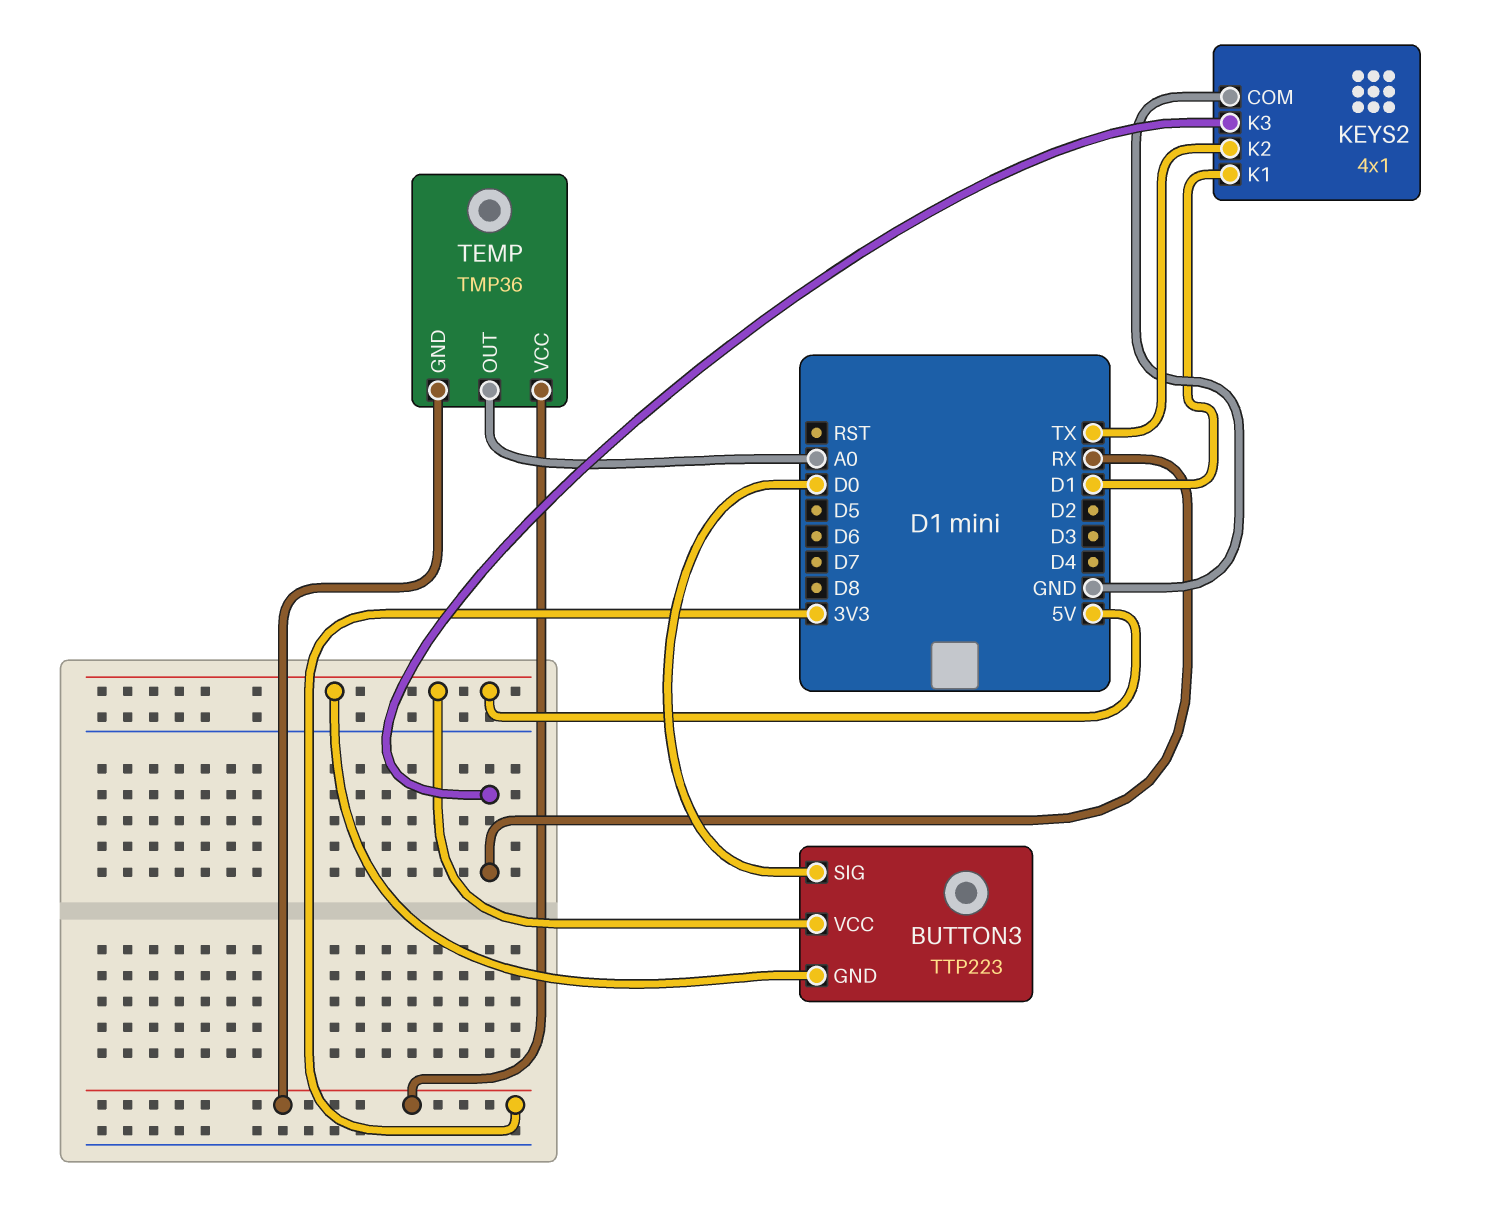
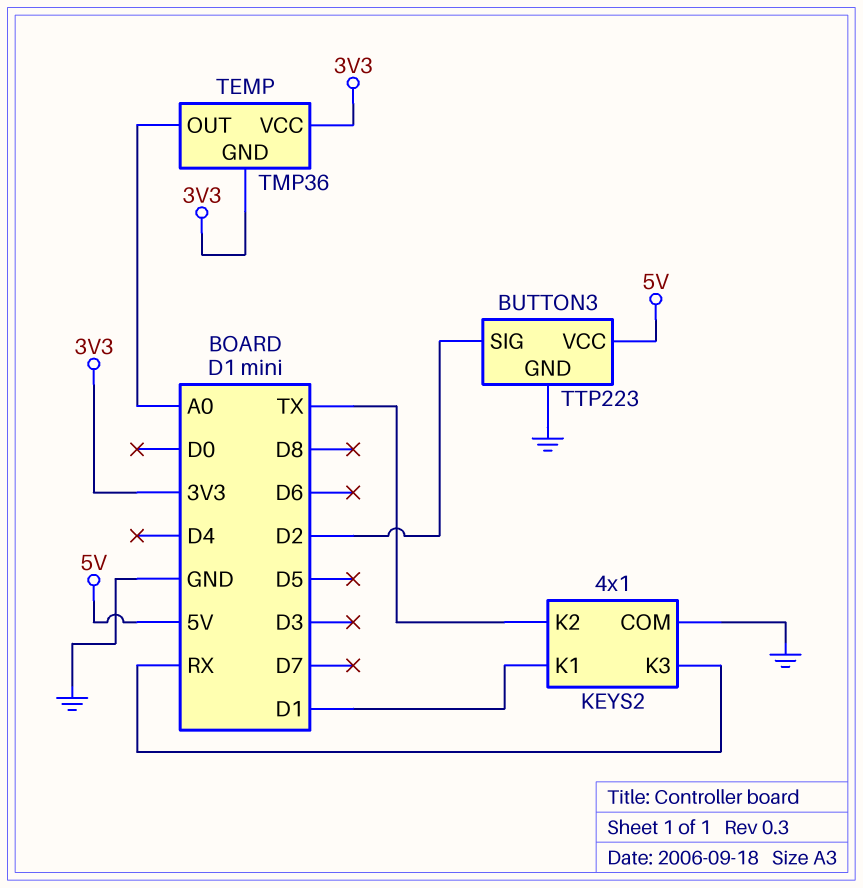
BUTTON3 pin GND: 5V -> GND
BUTTON3 pin SIG: D0 -> D2

